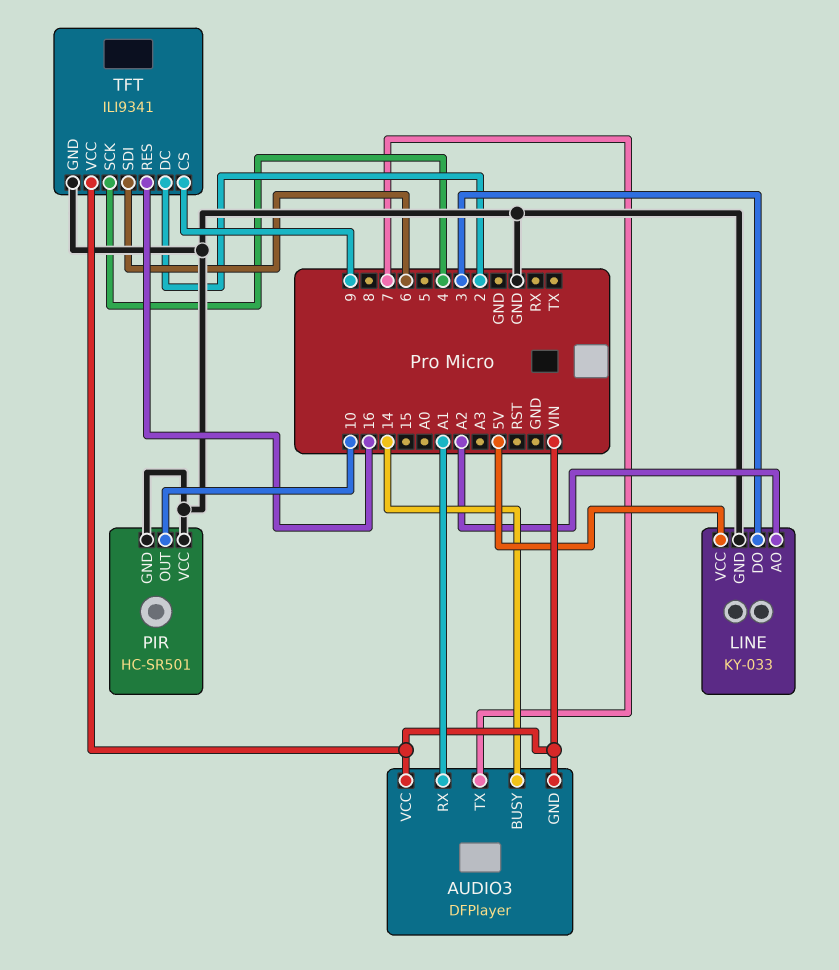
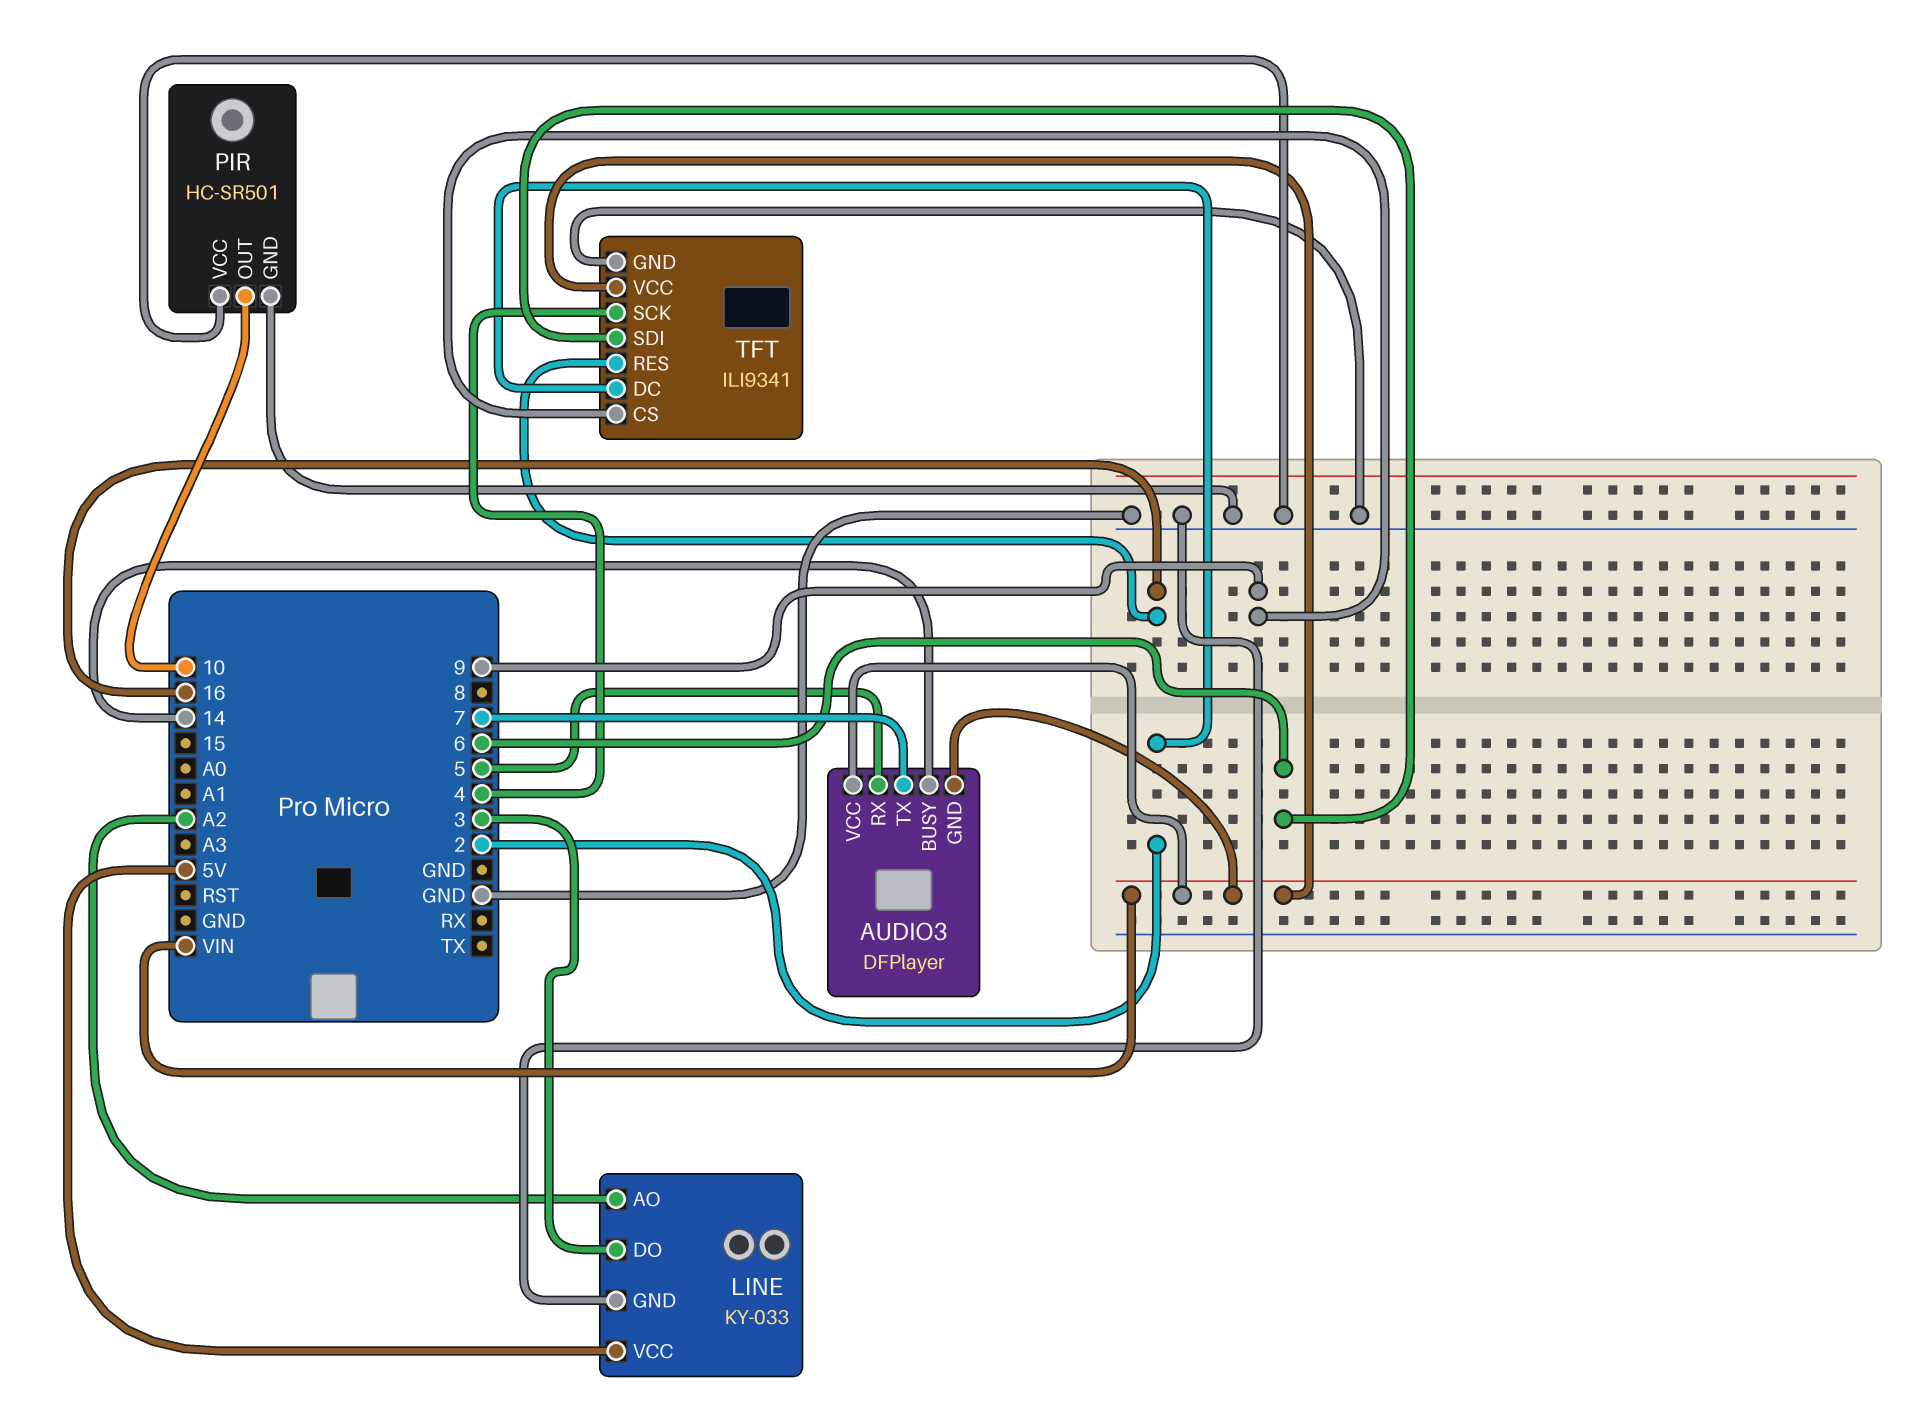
AUDIO3 pin RX: A1 -> 5

